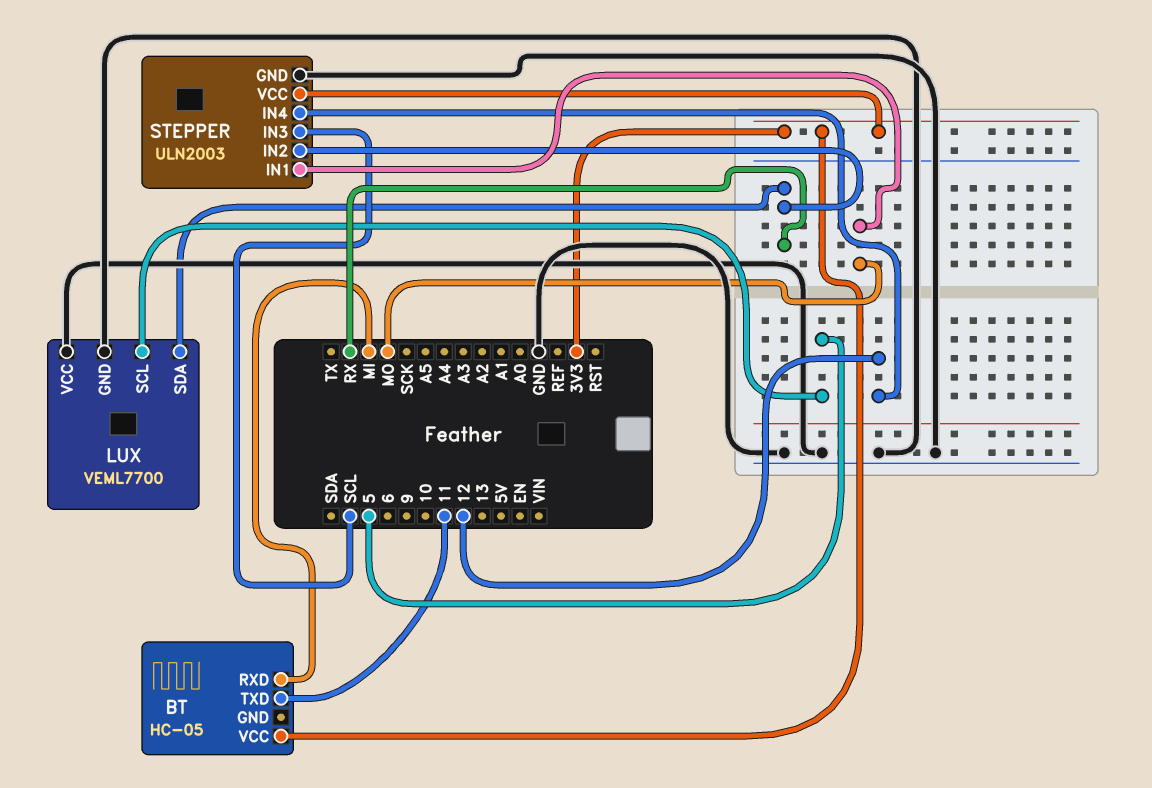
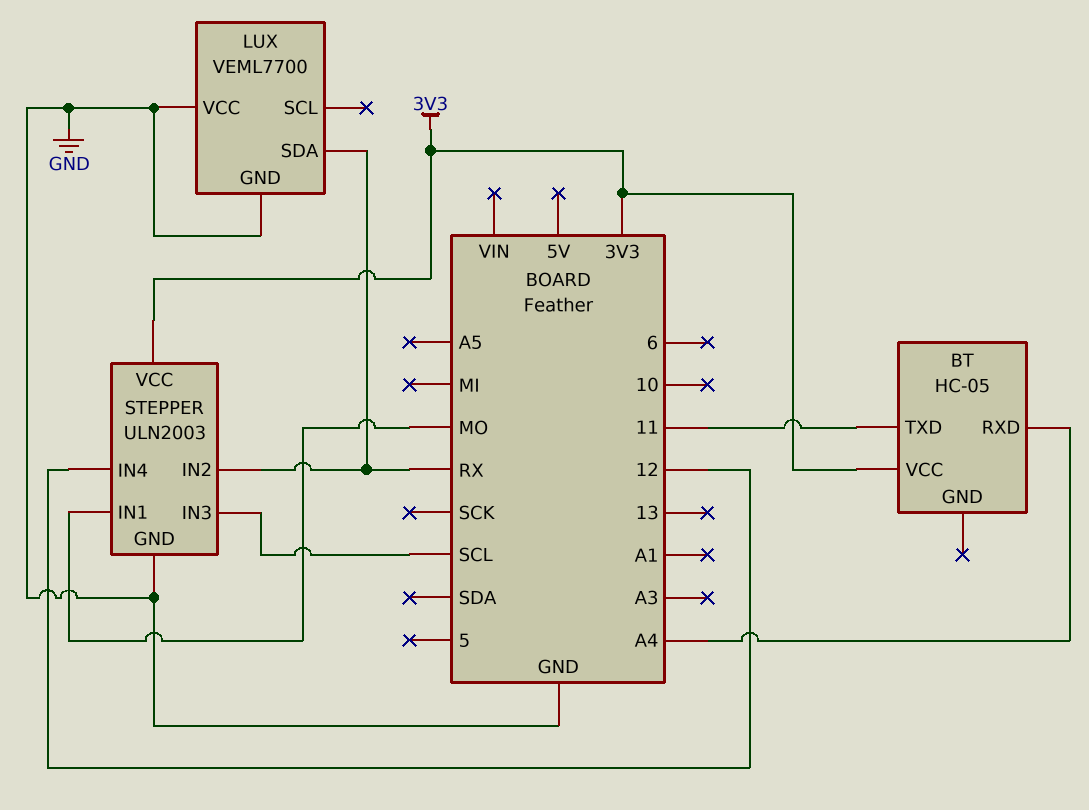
BT pin RXD: MI -> A4
LUX pin SCL: 5 -> none

